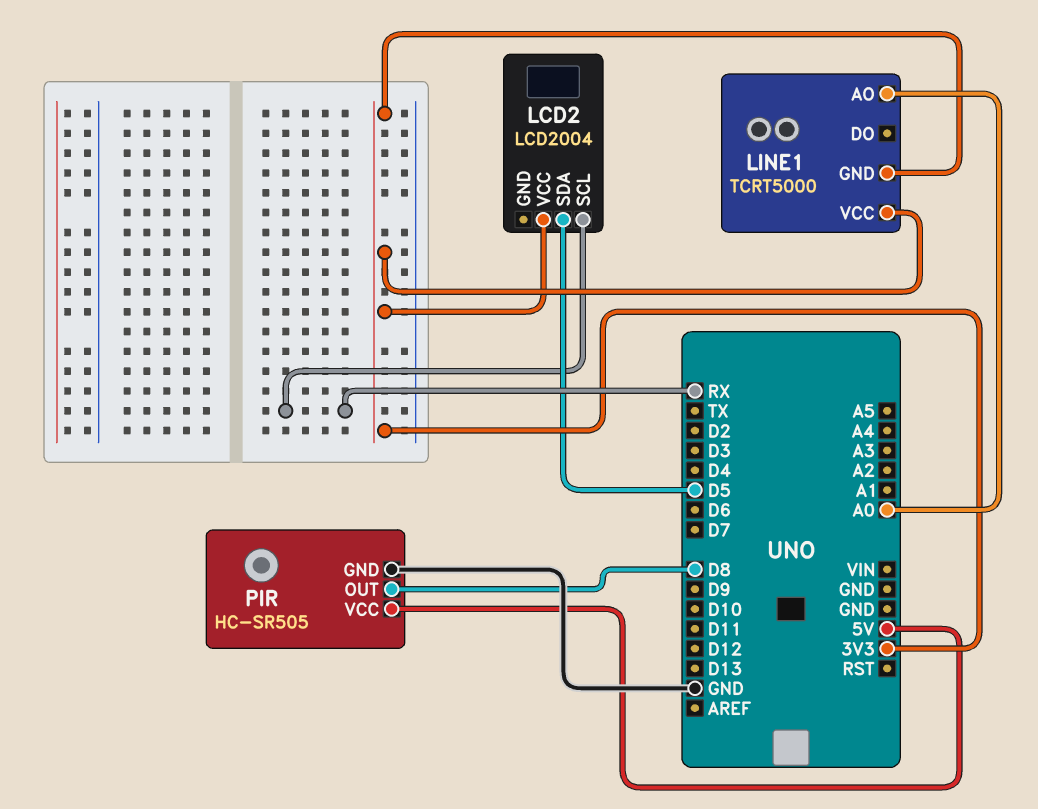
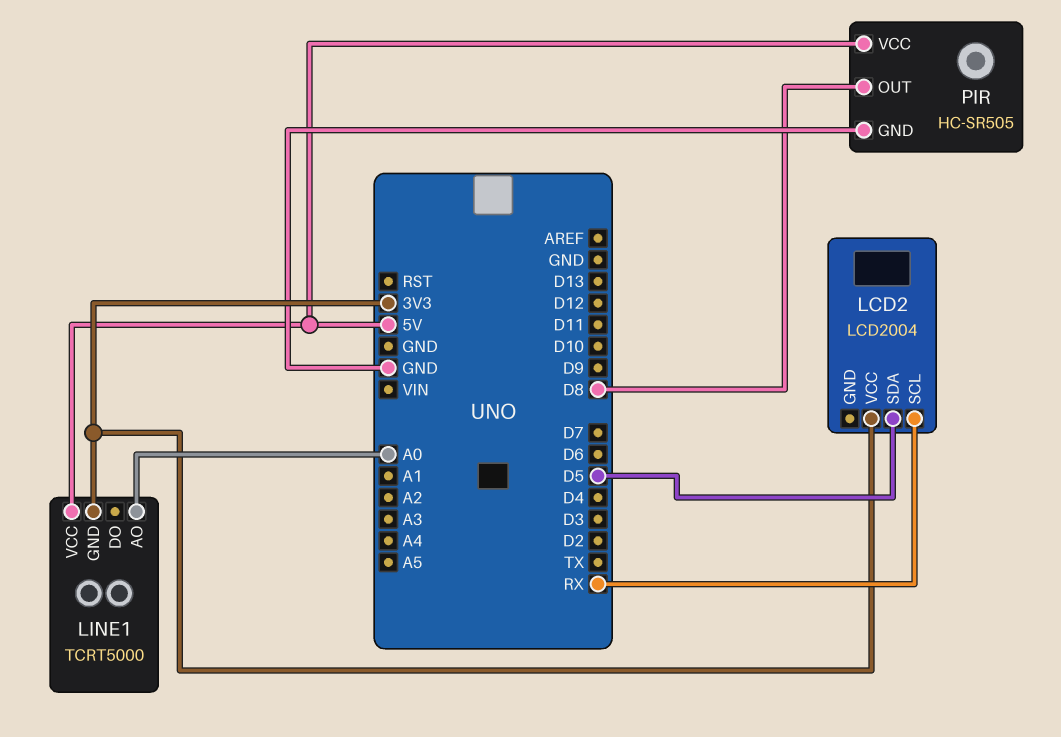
LINE1 pin VCC: 3V3 -> 5V

